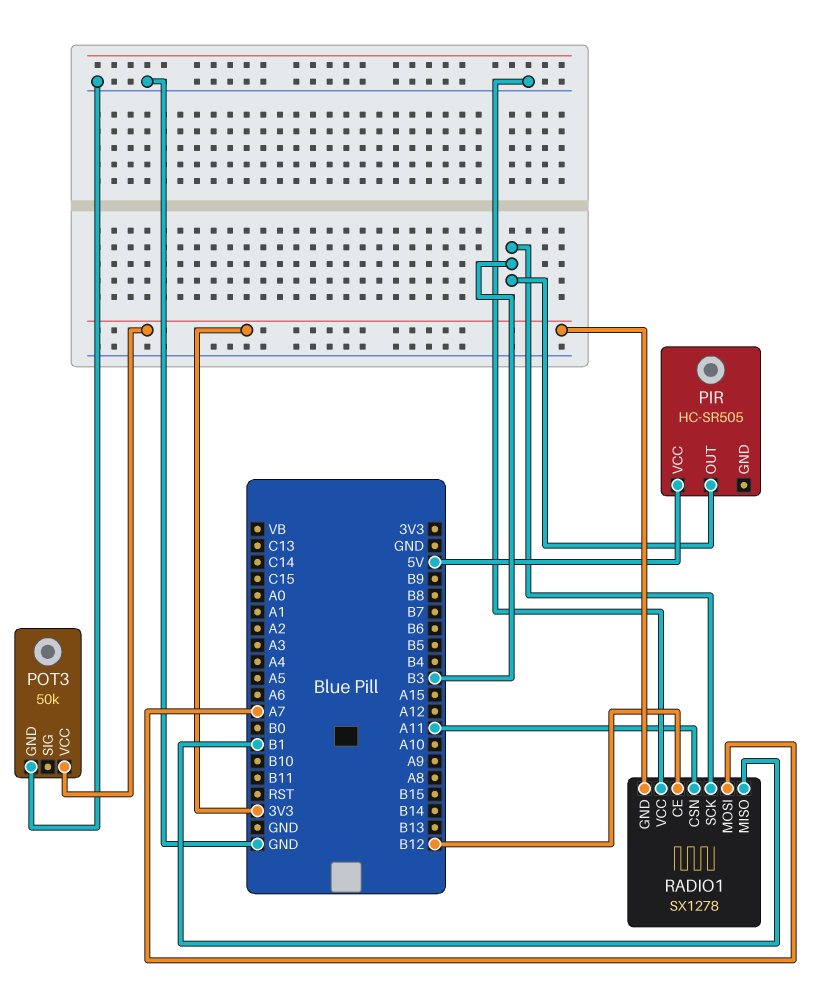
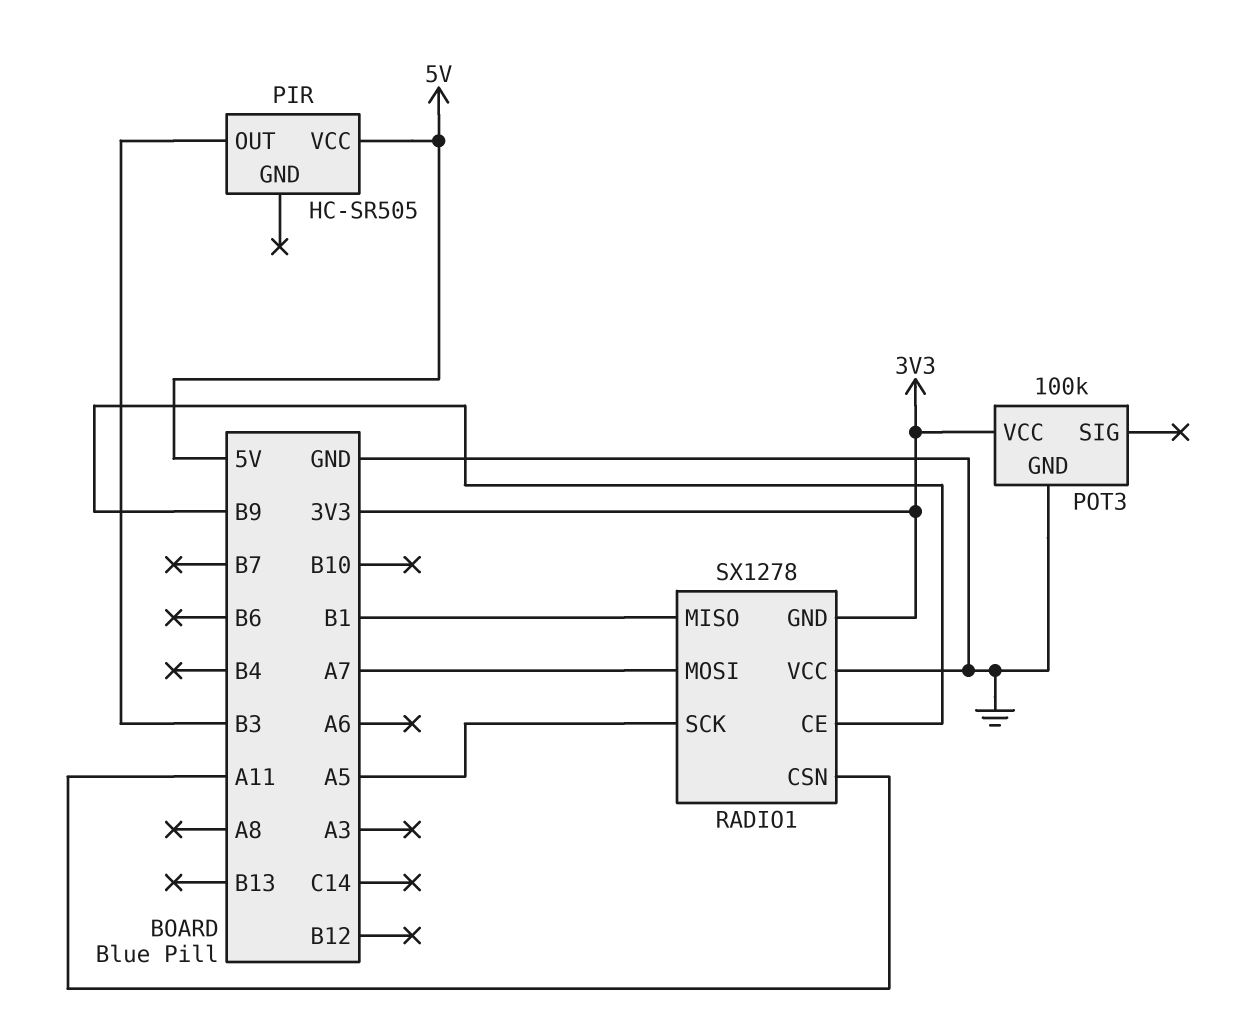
POT3: 50k -> 100k
RADIO1 pin CE: B12 -> B9
RADIO1 pin SCK: B3 -> A5

